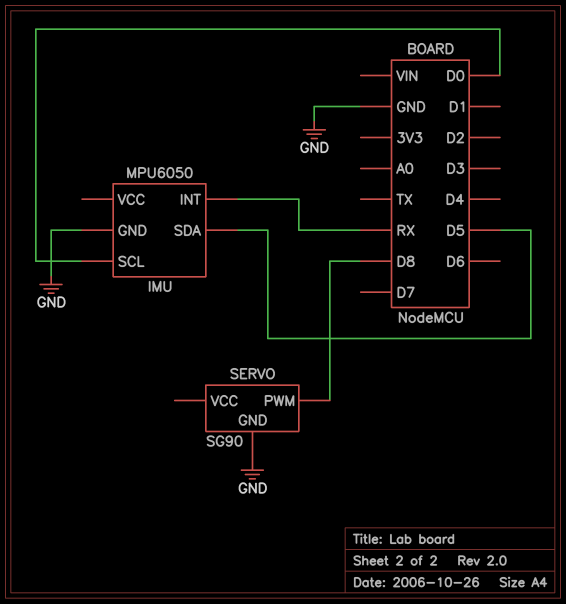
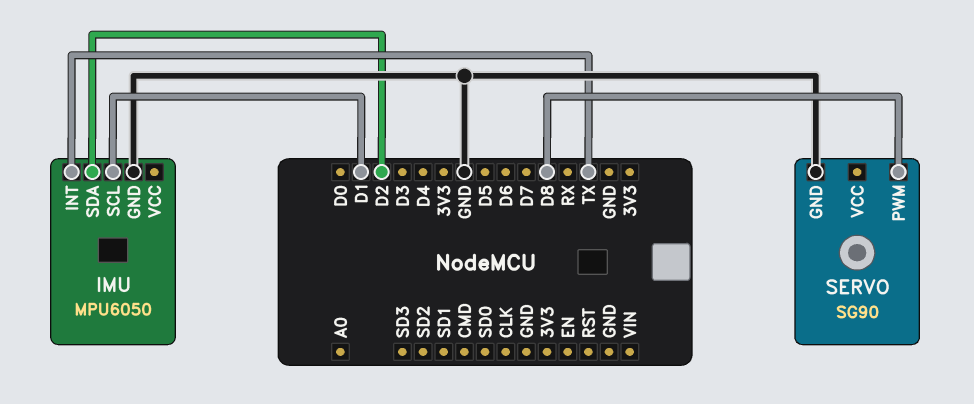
IMU pin INT: RX -> TX
IMU pin SCL: D0 -> D1
IMU pin SDA: D5 -> D2

